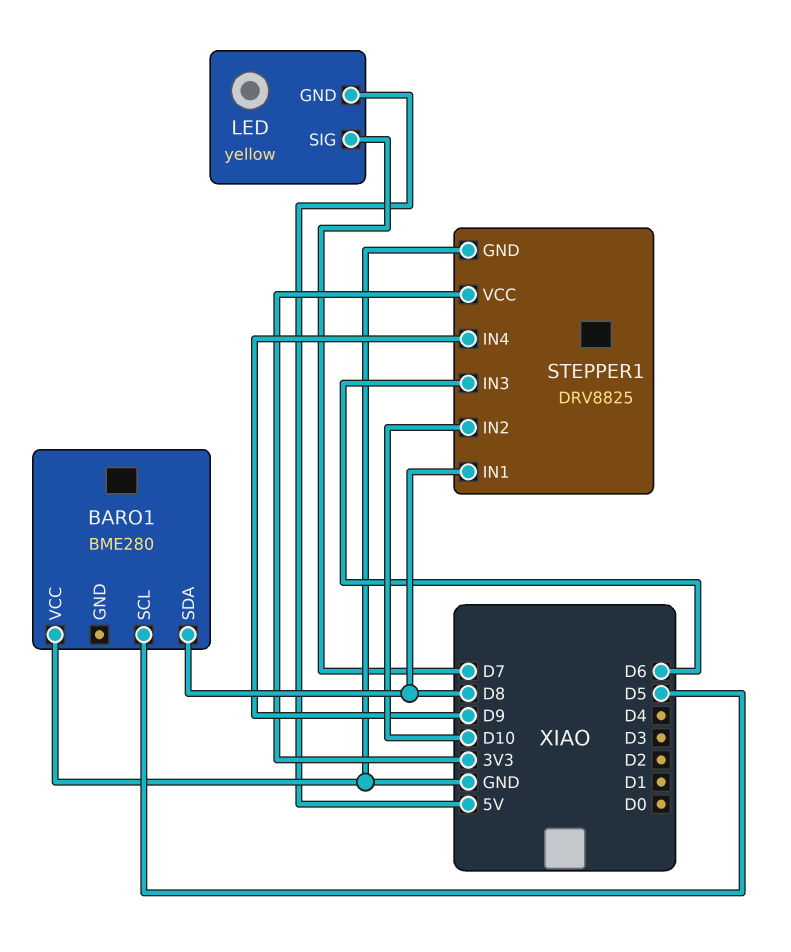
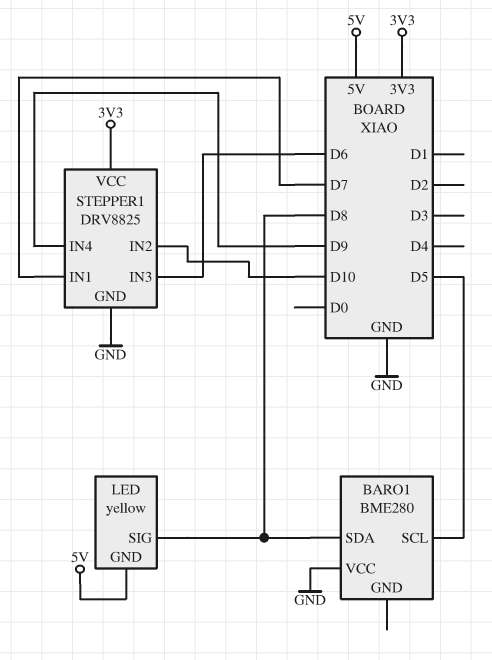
LED pin SIG: D7 -> D8
STEPPER1 pin IN1: D8 -> D7

